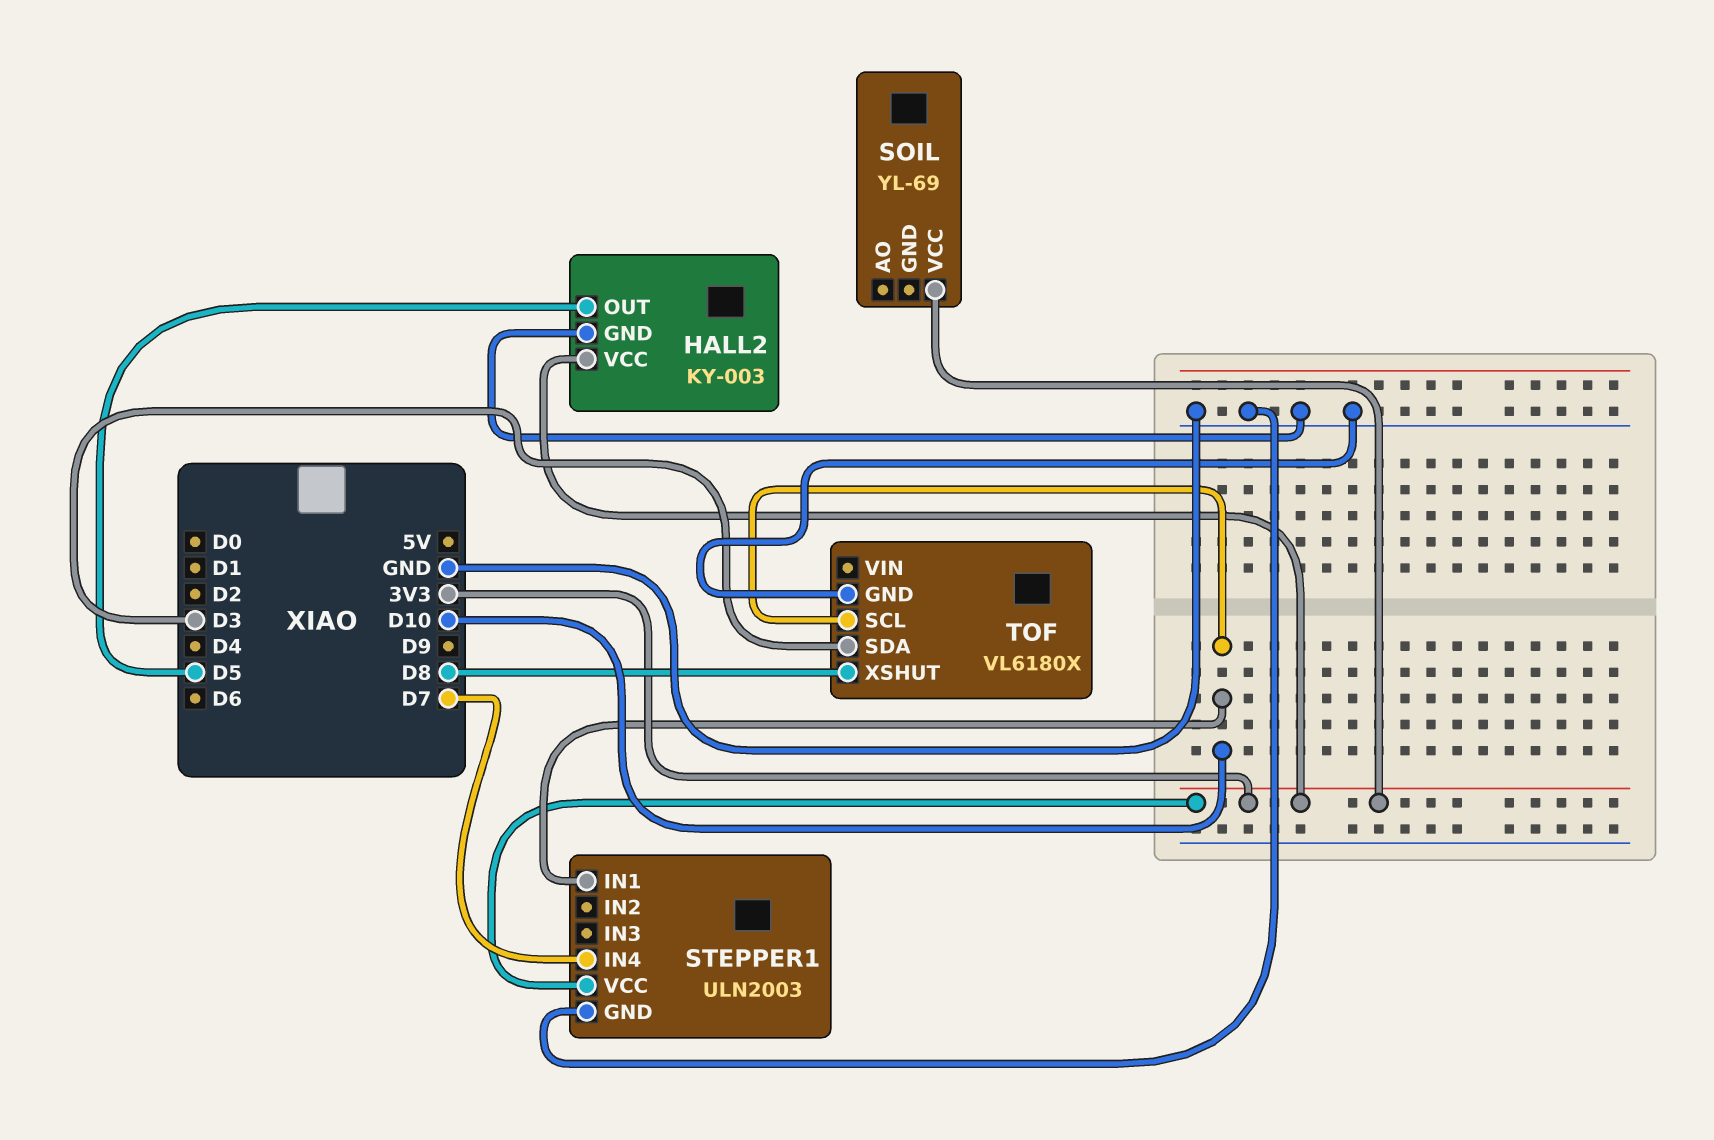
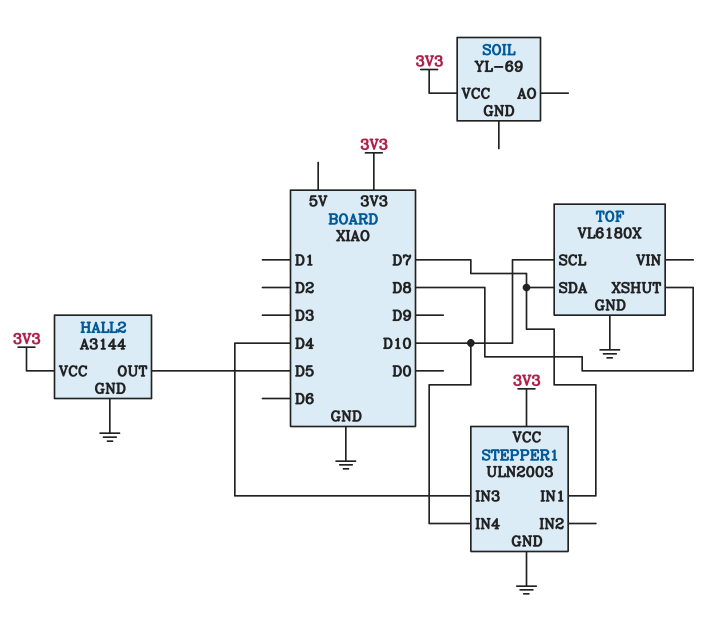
HALL2: KY-003 -> A3144
STEPPER1 pin IN1: D10 -> D7
STEPPER1 pin IN3: none -> D4
STEPPER1 pin IN4: D7 -> D10
TOF pin SDA: D3 -> D7

